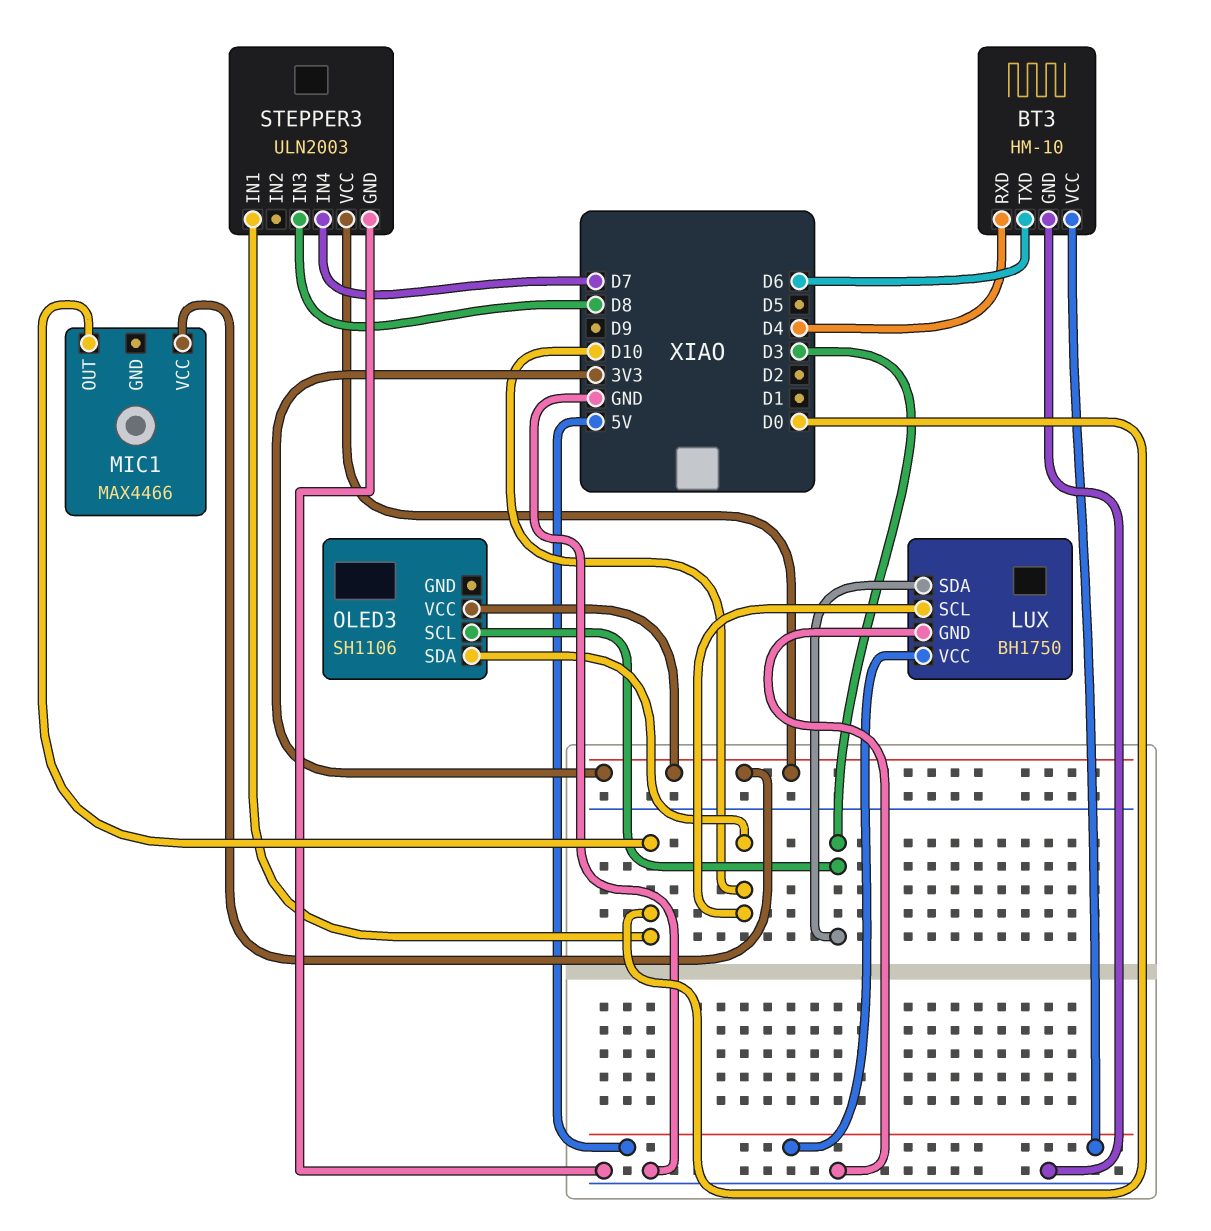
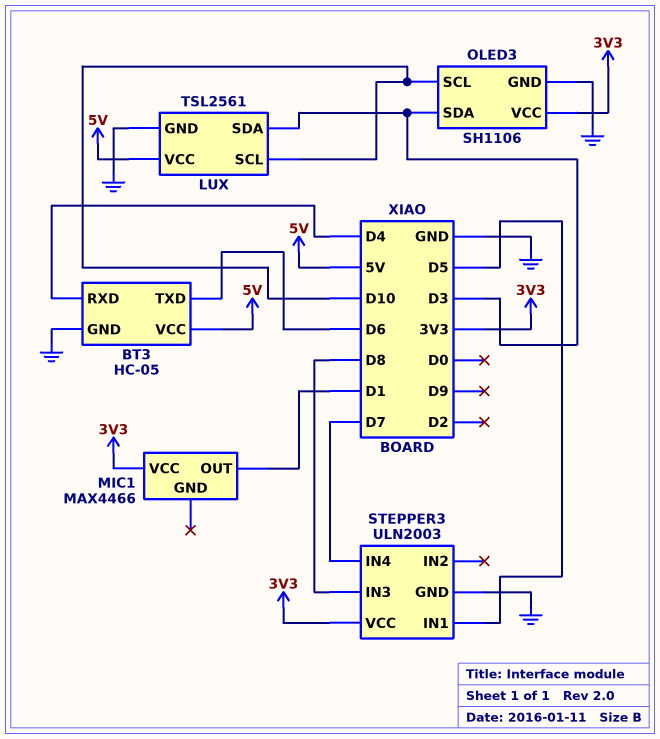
BT3: HM-10 -> HC-05
LUX: BH1750 -> TSL2561
MIC1 pin OUT: D0 -> D1
OLED3 pin GND: none -> GND
OLED3 pin SCL: D3 -> D10
OLED3 pin SDA: D10 -> D3
STEPPER3 pin IN1: D0 -> D5

